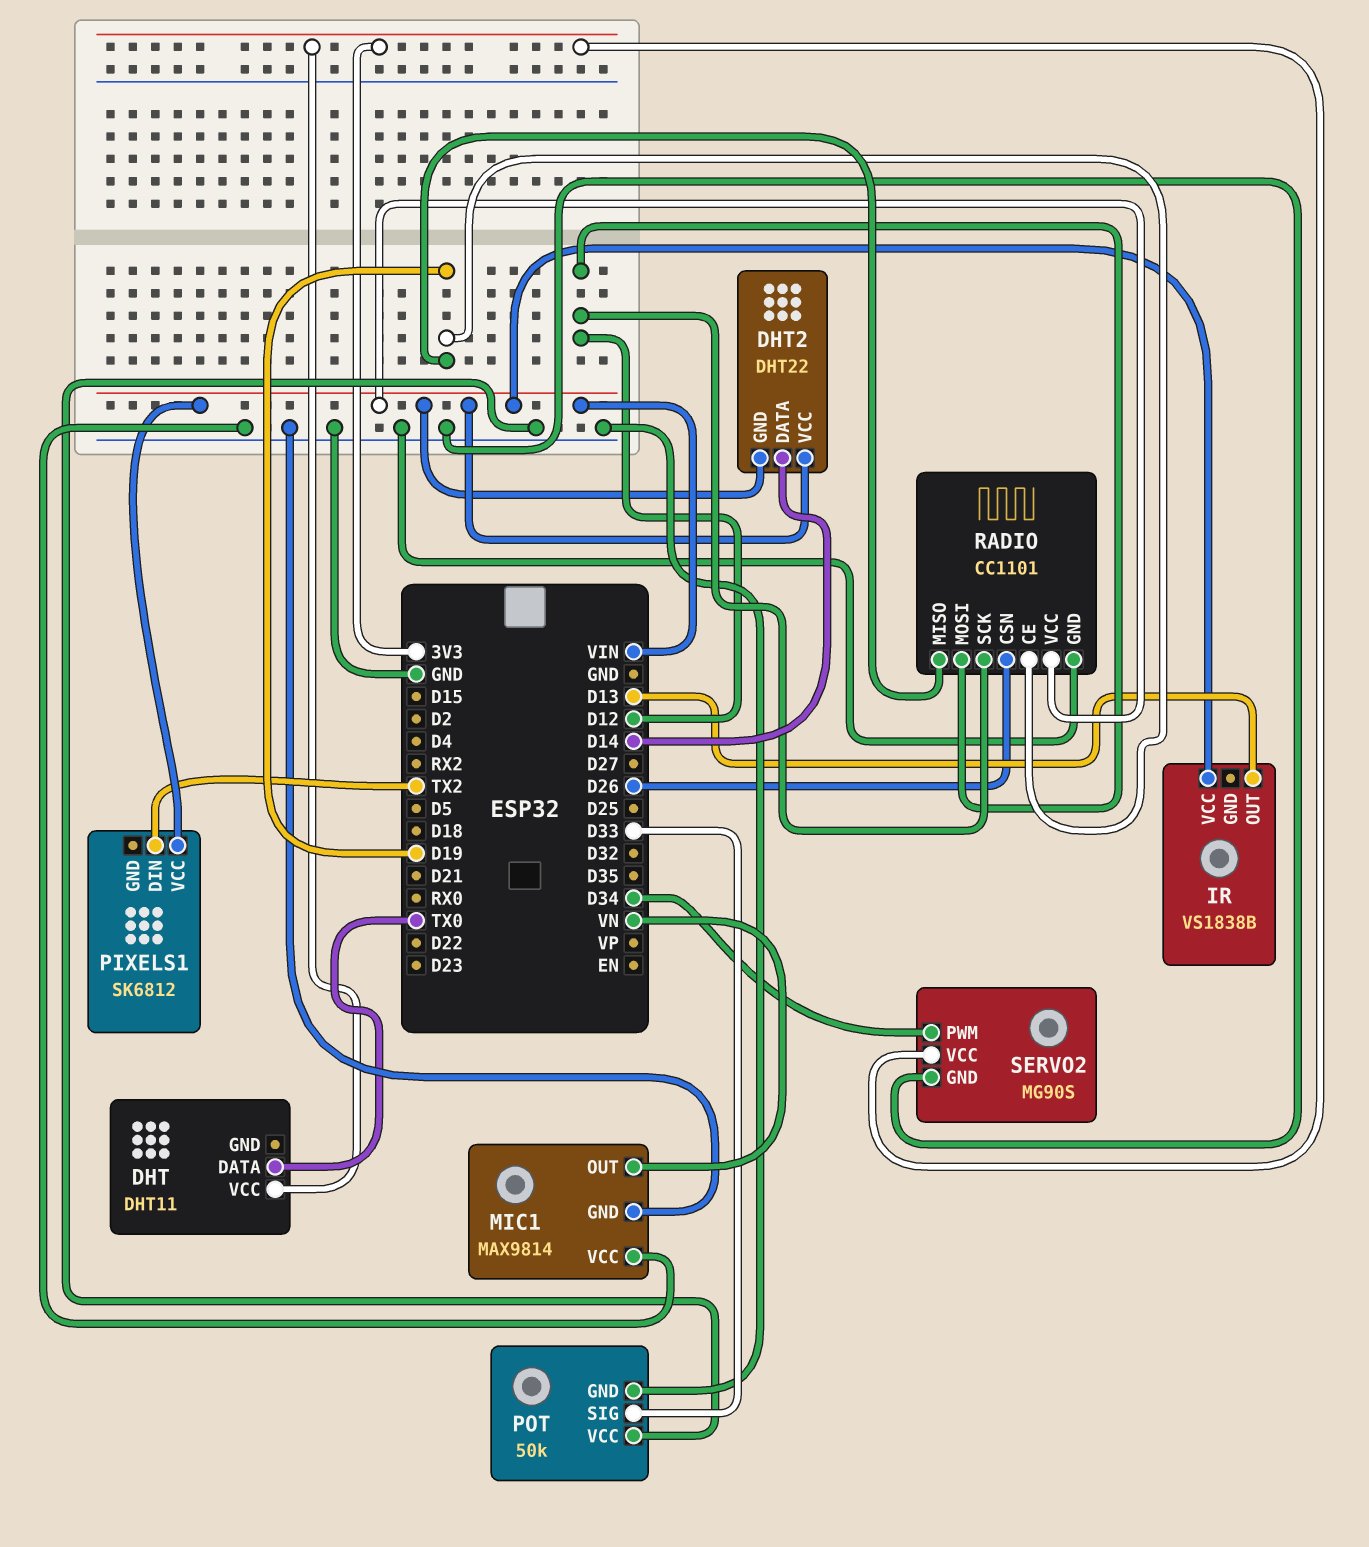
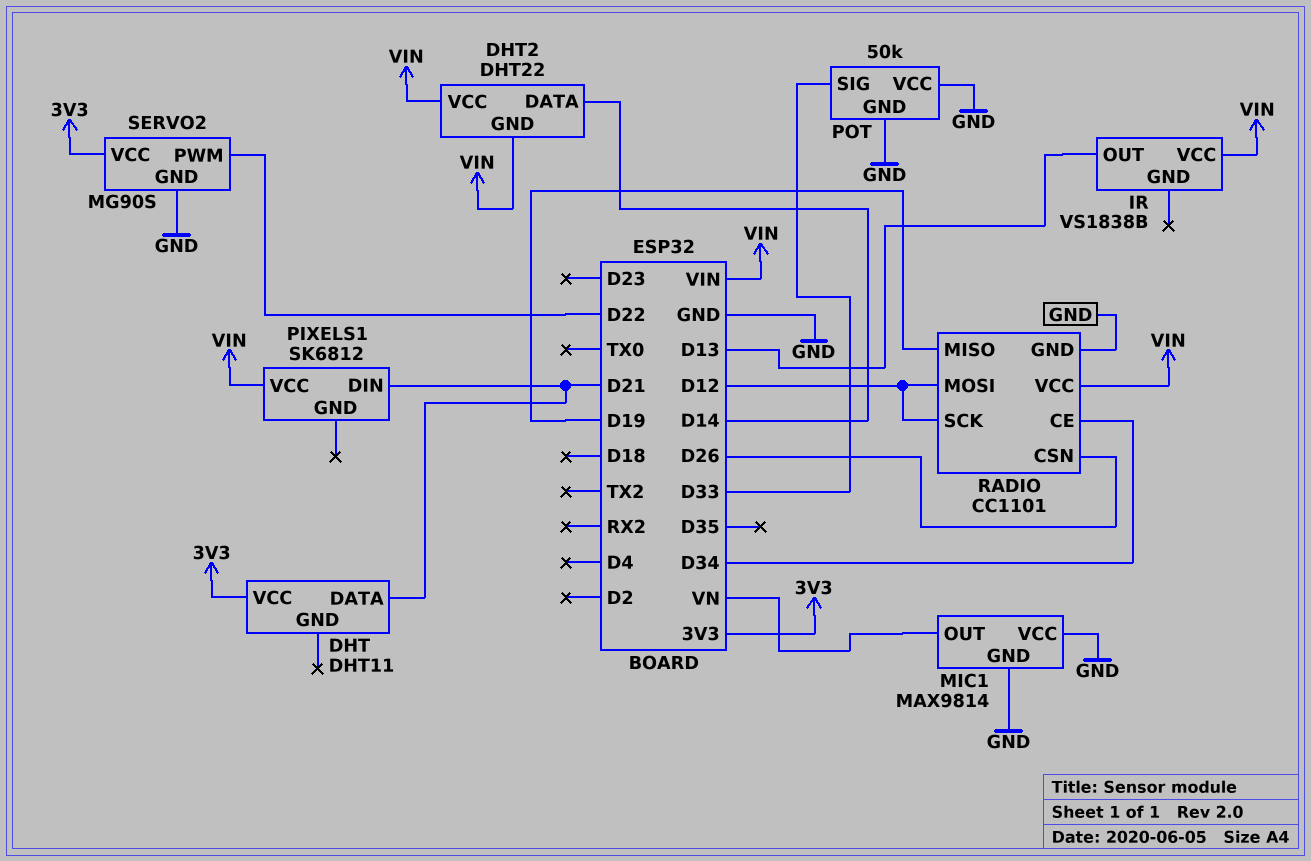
DHT pin DATA: TX0 -> D21
PIXELS1 pin DIN: TX2 -> D21
RADIO pin CE: D19 -> D34
SERVO2 pin PWM: D34 -> D22

